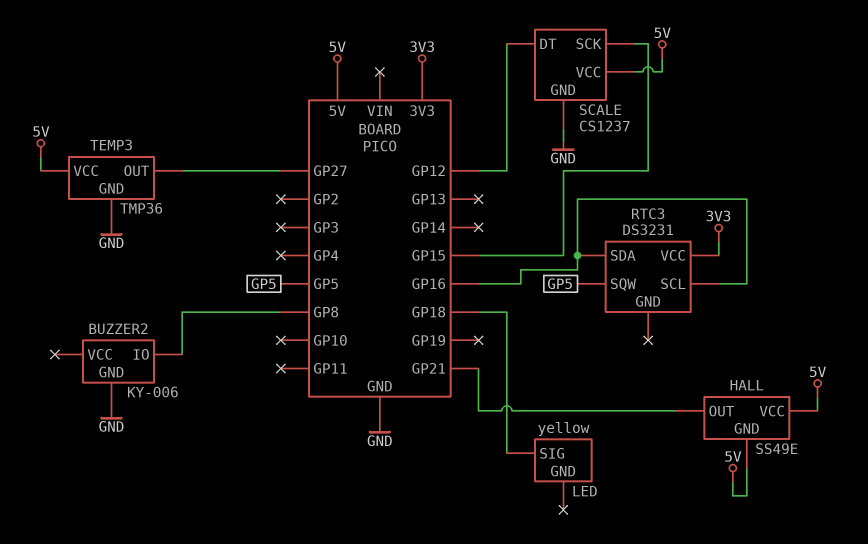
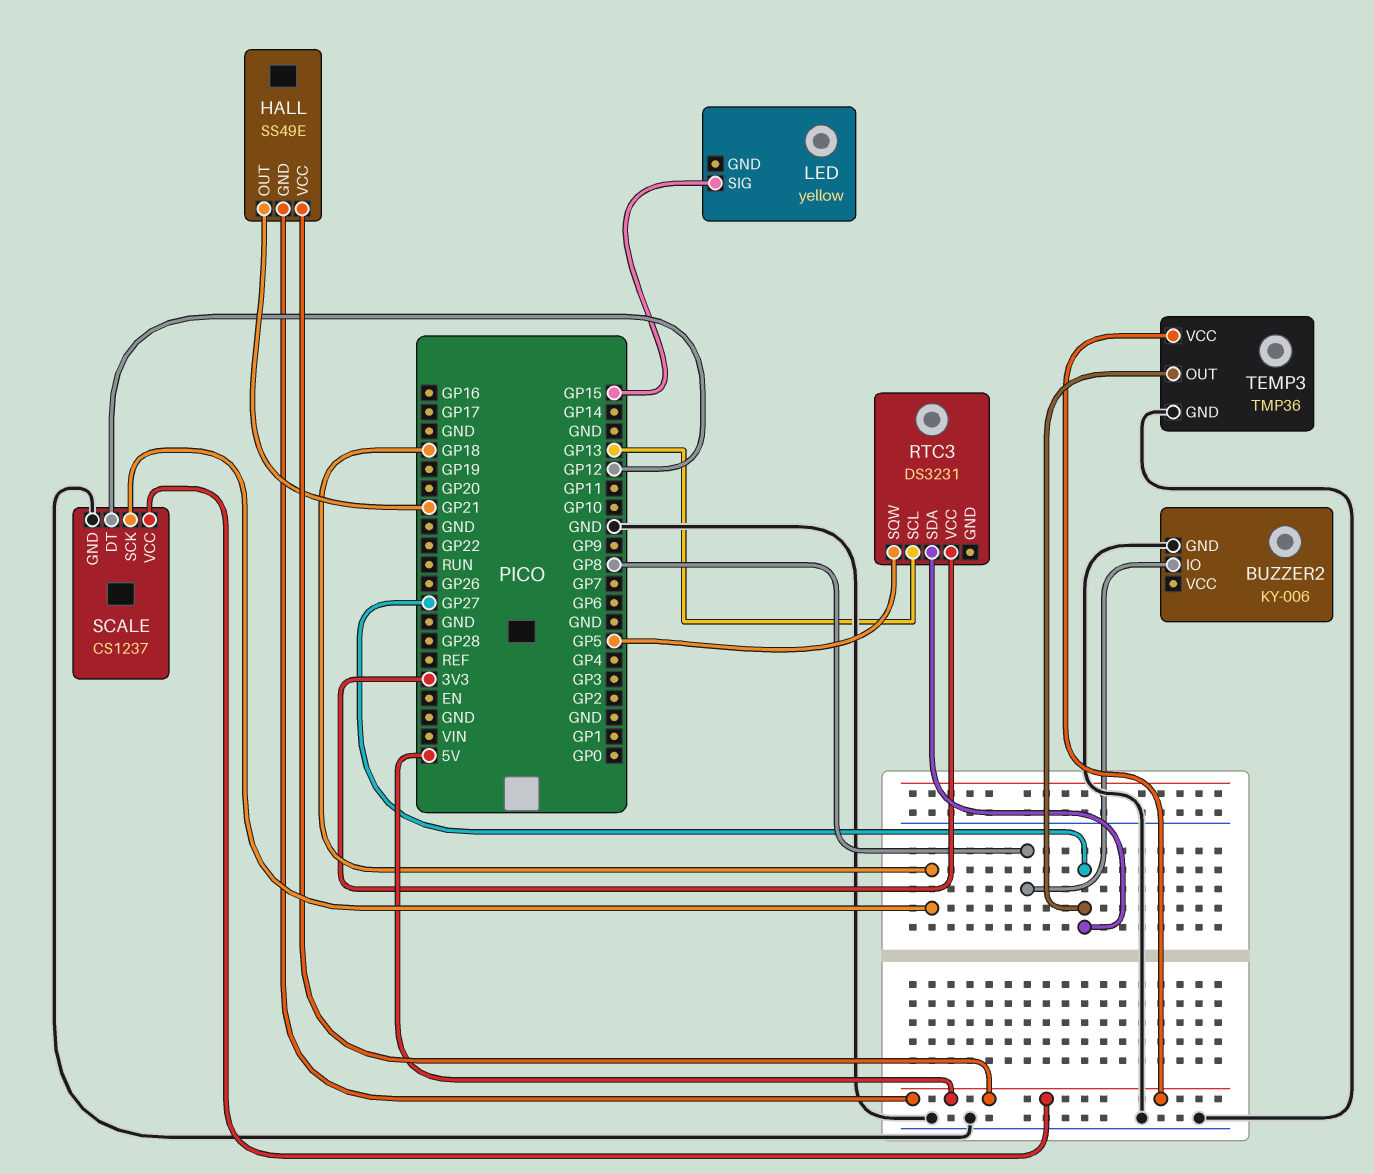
LED pin SIG: GP18 -> GP15
RTC3 pin SCL: GP16 -> GP13
RTC3 pin SDA: GP16 -> GP27
SCALE pin SCK: GP15 -> GP18

